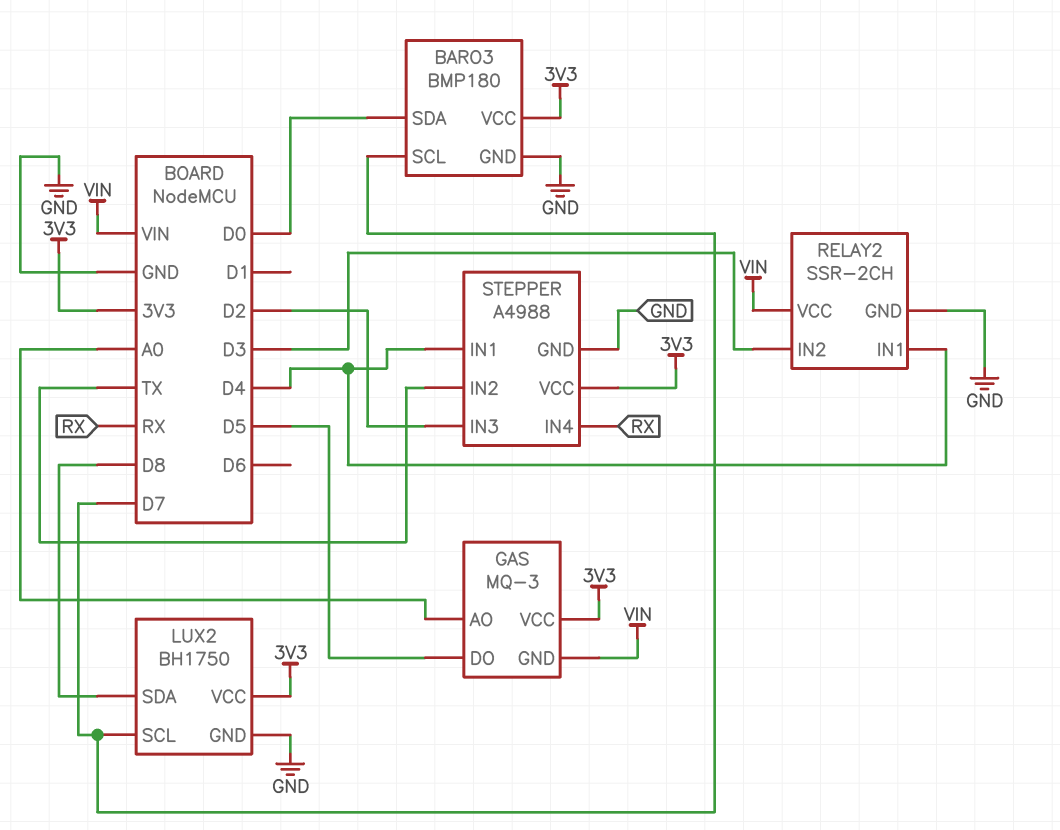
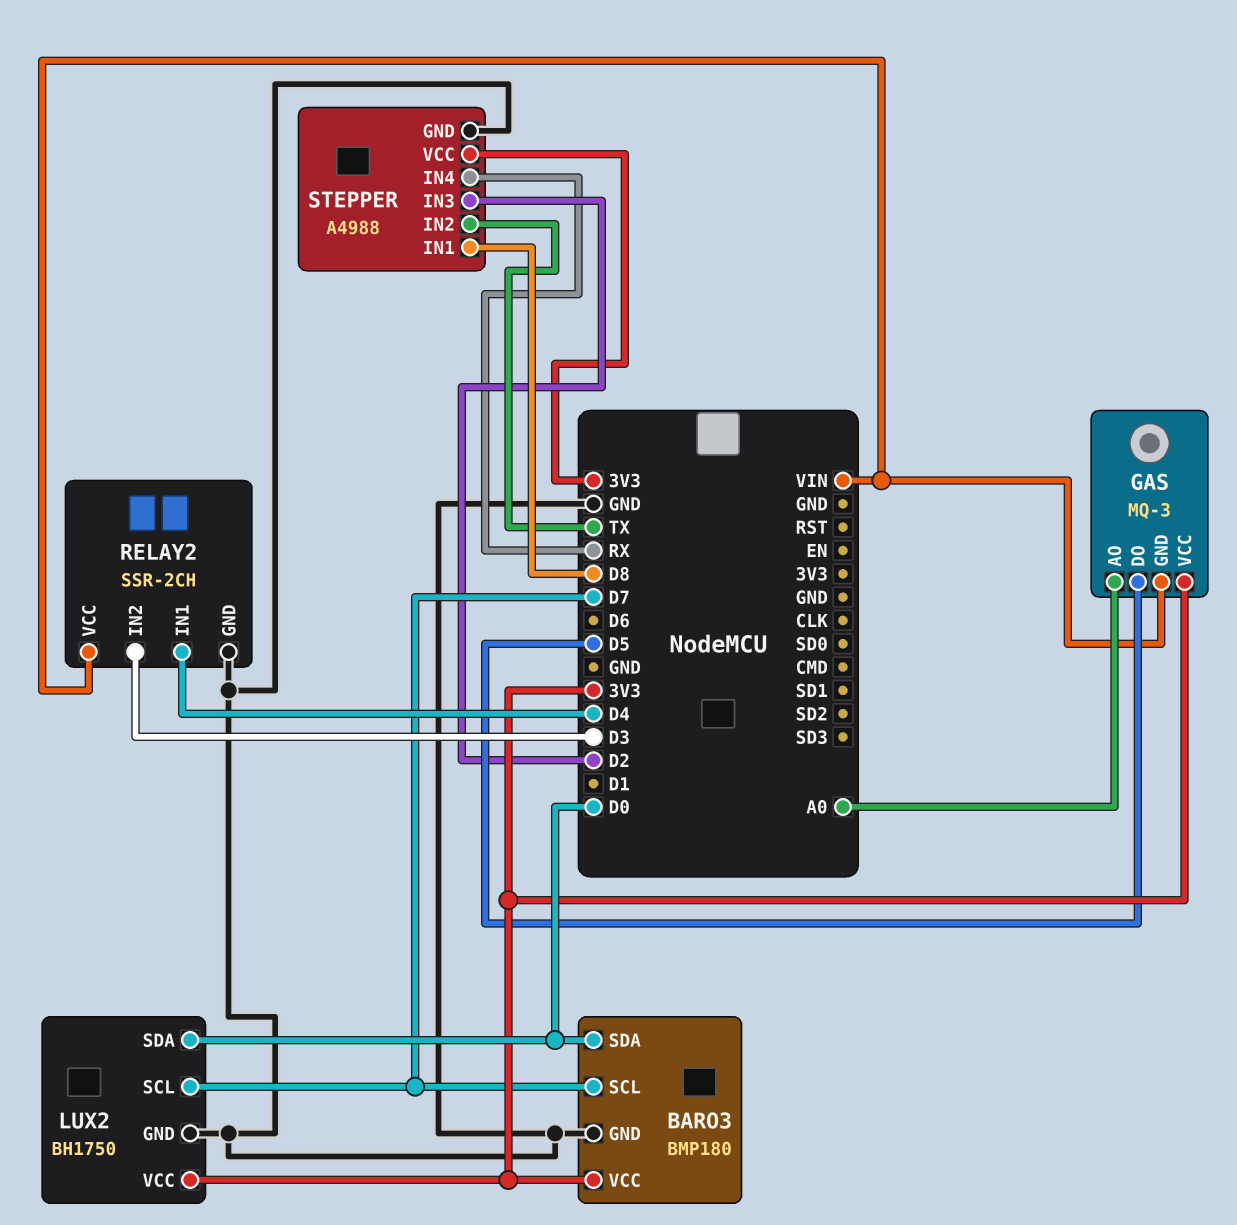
LUX2 pin SDA: D8 -> D0
STEPPER pin IN1: D4 -> D8

